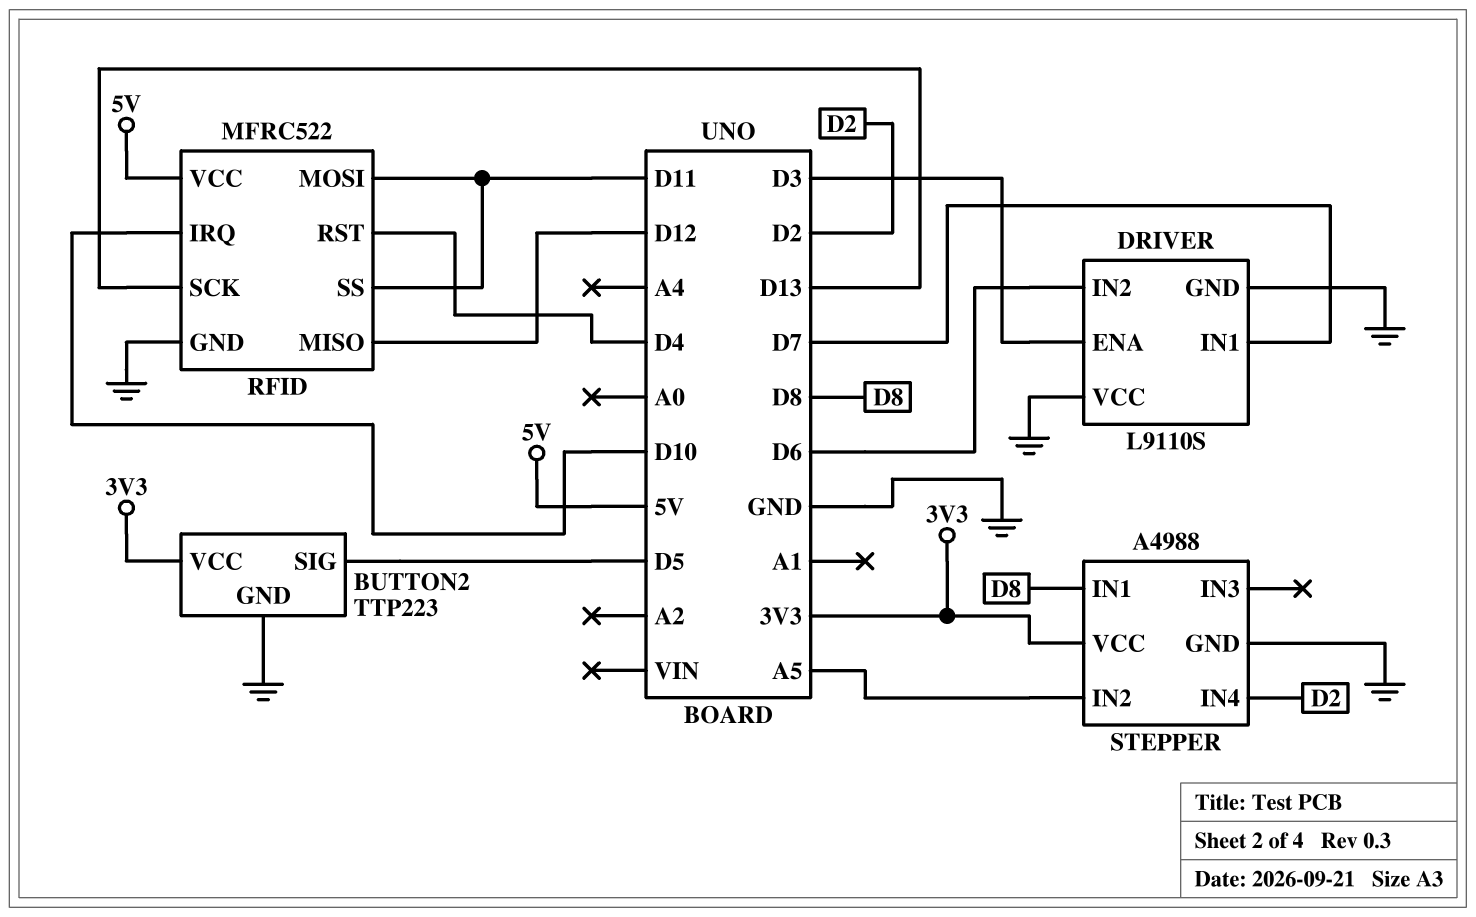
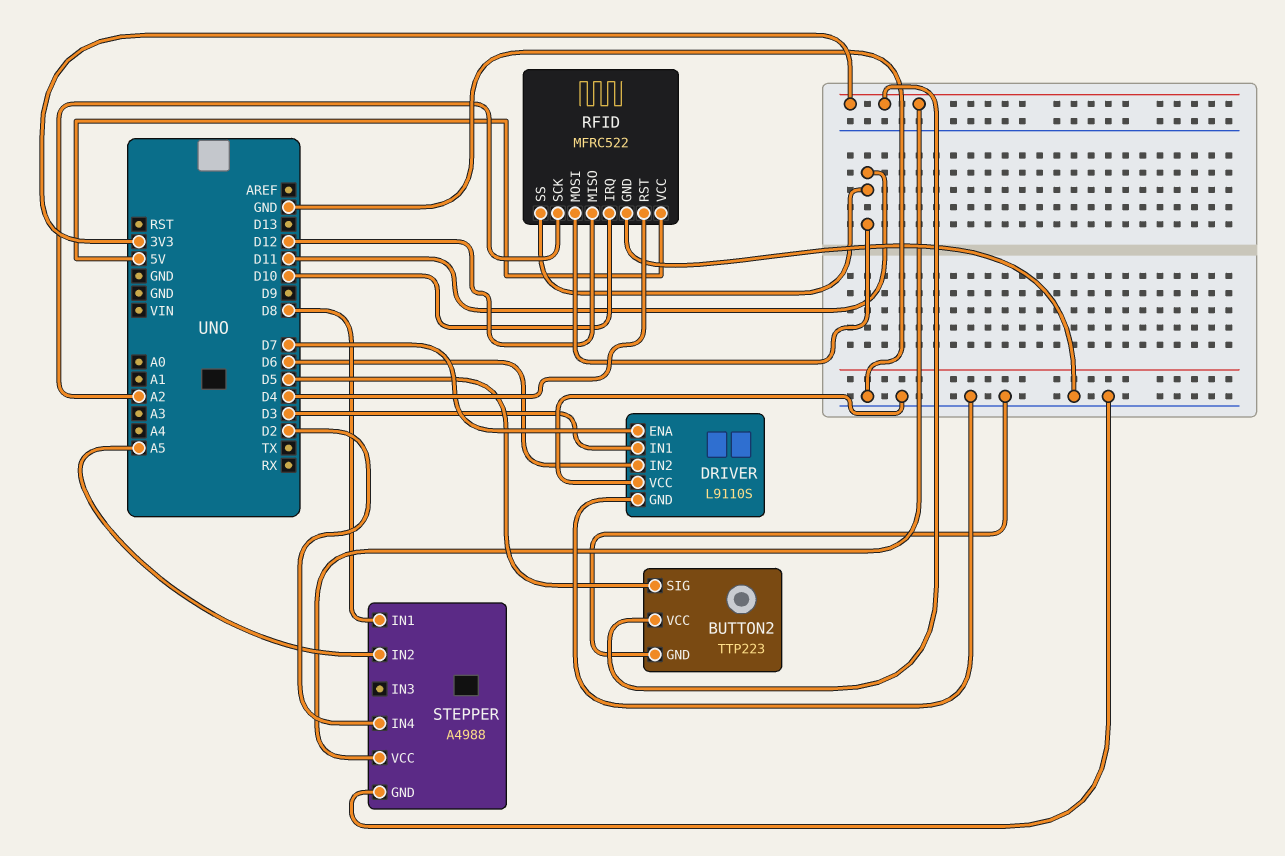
DRIVER pin ENA: D3 -> D7
DRIVER pin IN1: D7 -> D3
RFID pin SCK: D13 -> A2

